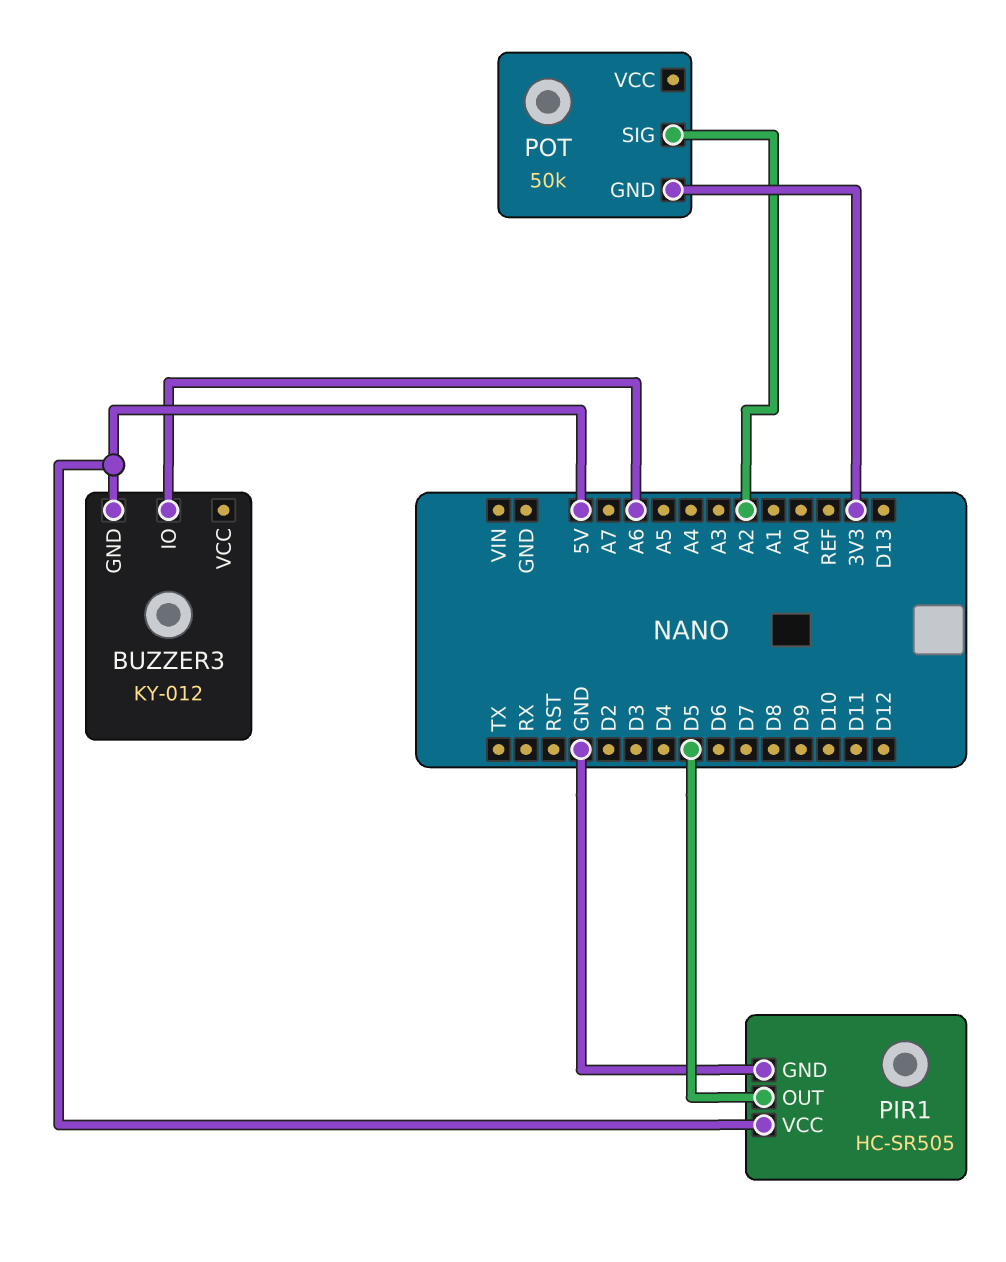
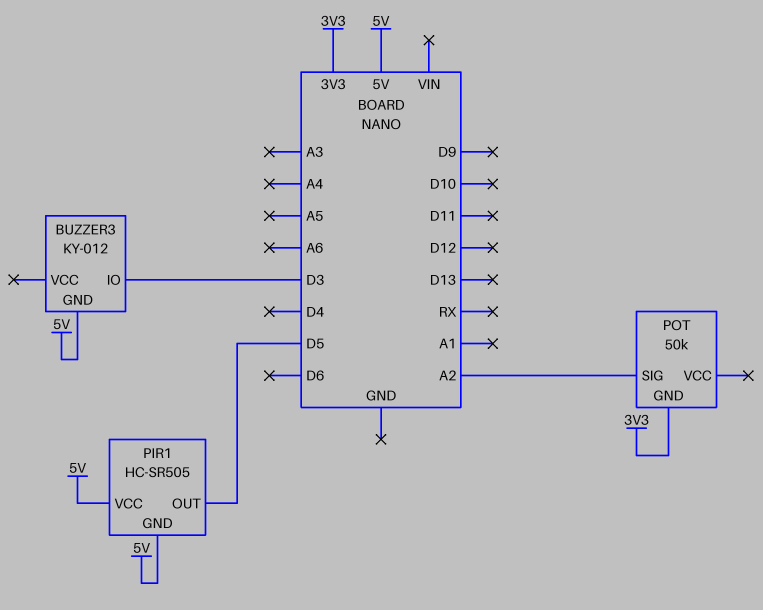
BUZZER3 pin IO: A6 -> D3
PIR1 pin GND: GND -> 5V

